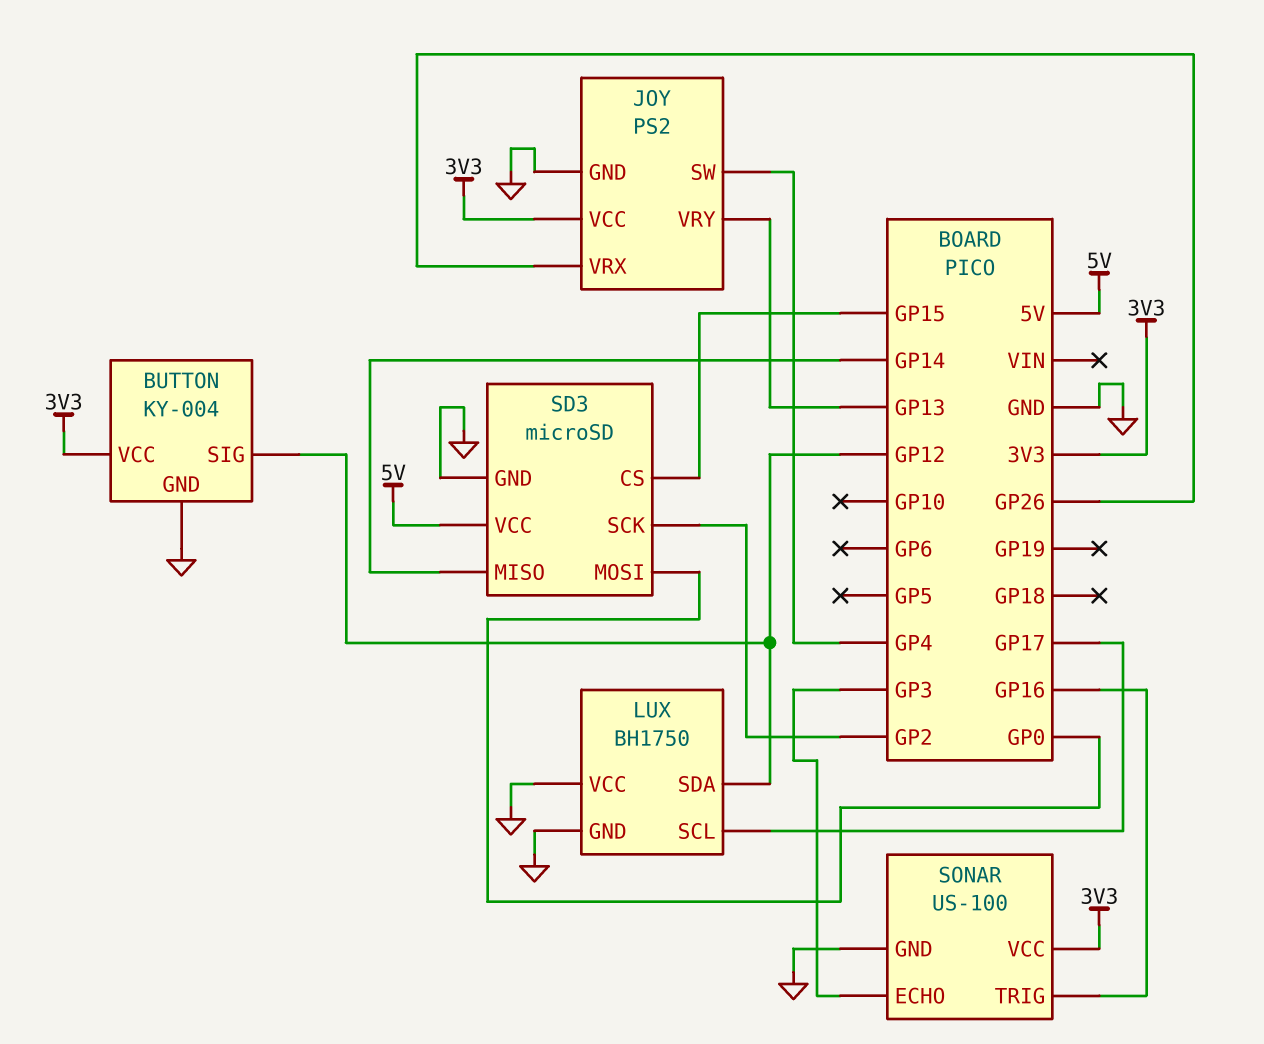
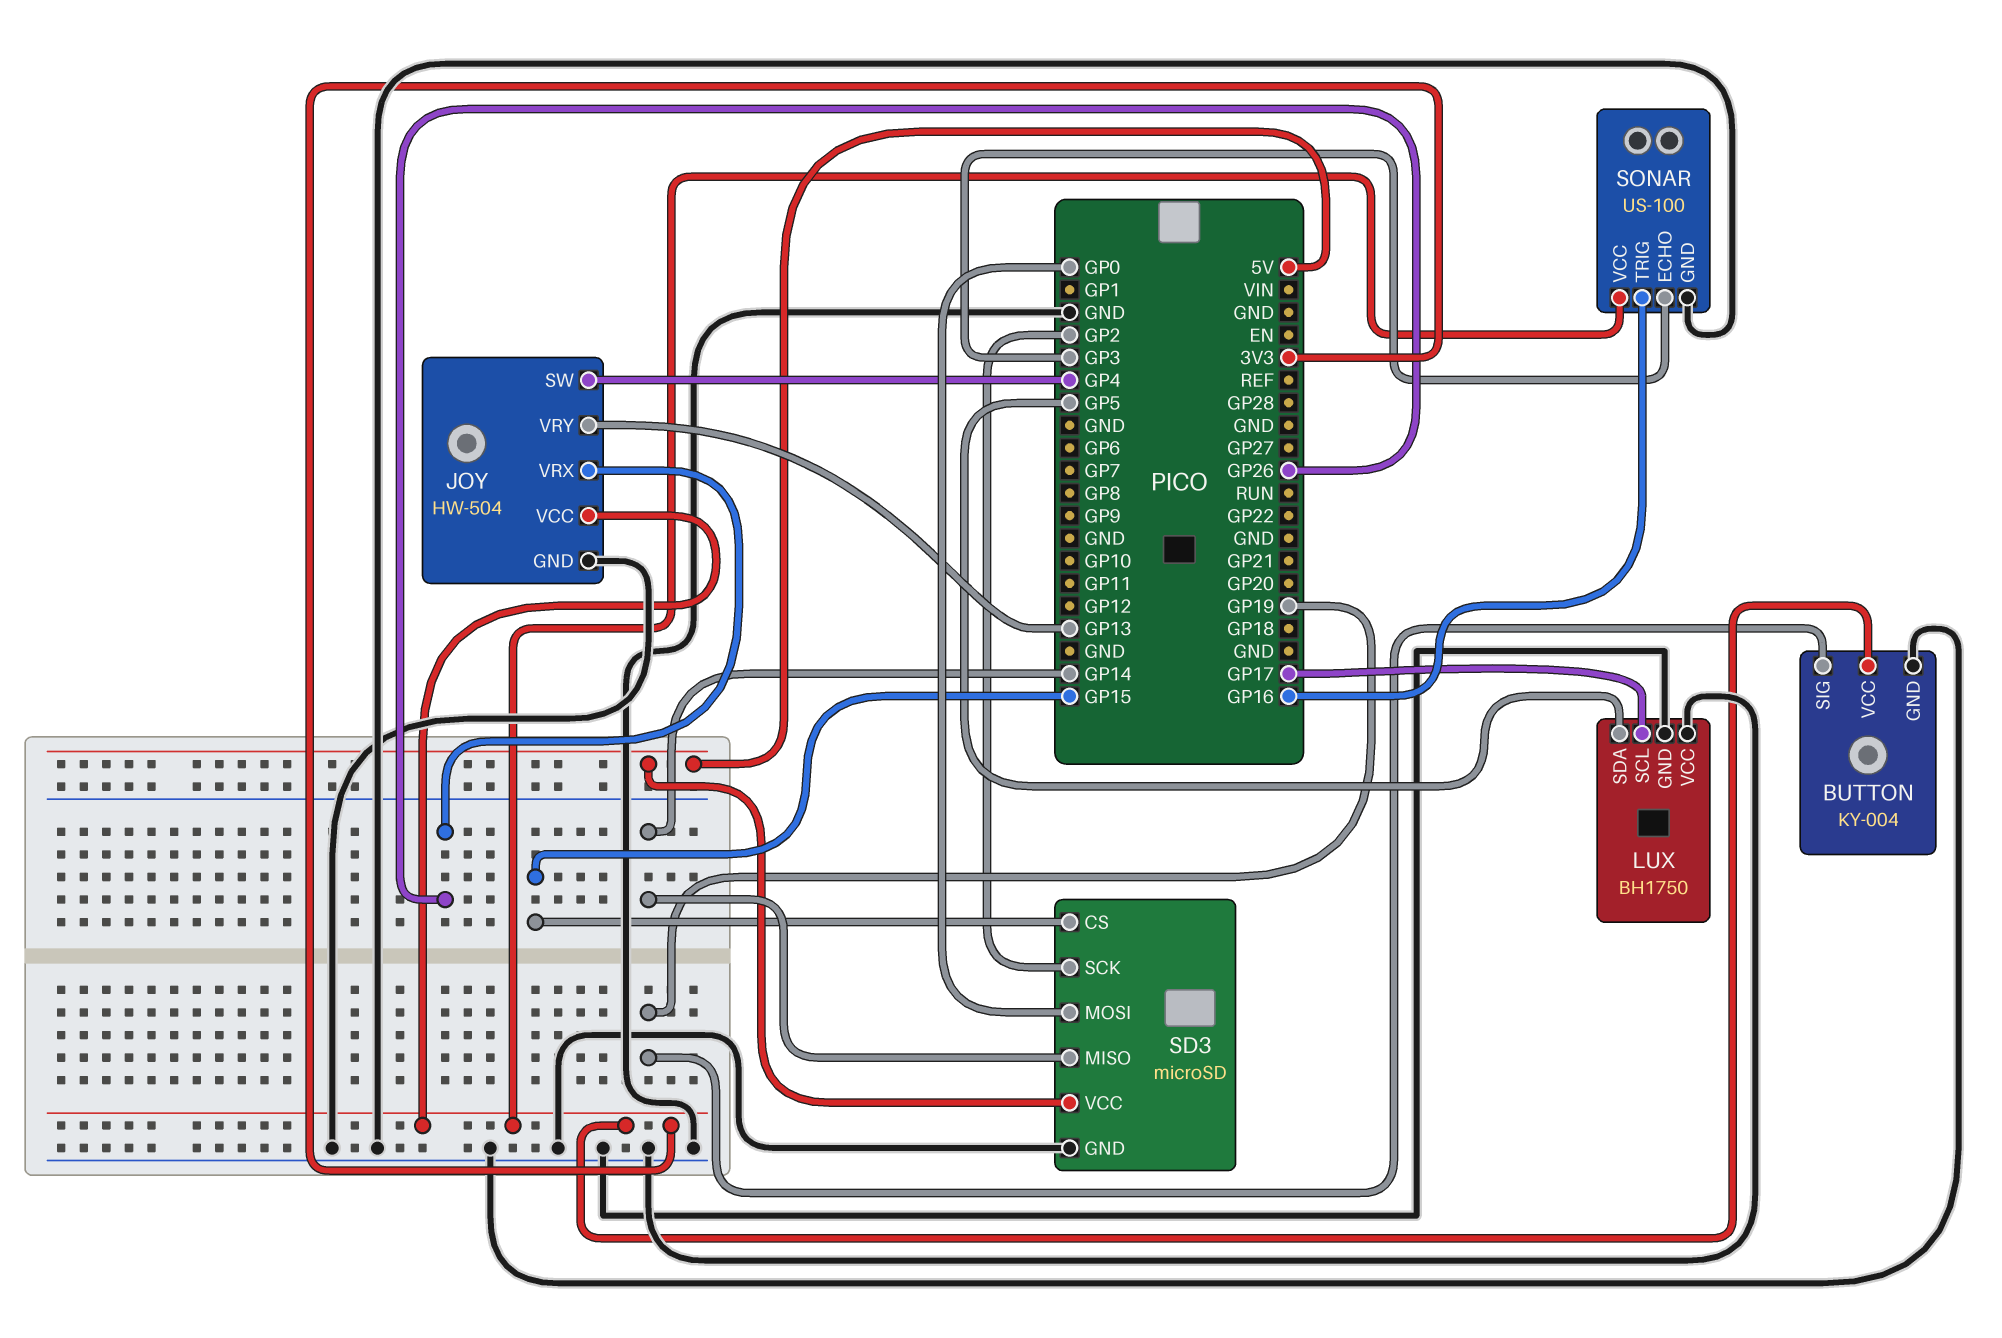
BUTTON pin SIG: GP12 -> GP19
JOY: PS2 -> HW-504
LUX pin SDA: GP12 -> GP5

